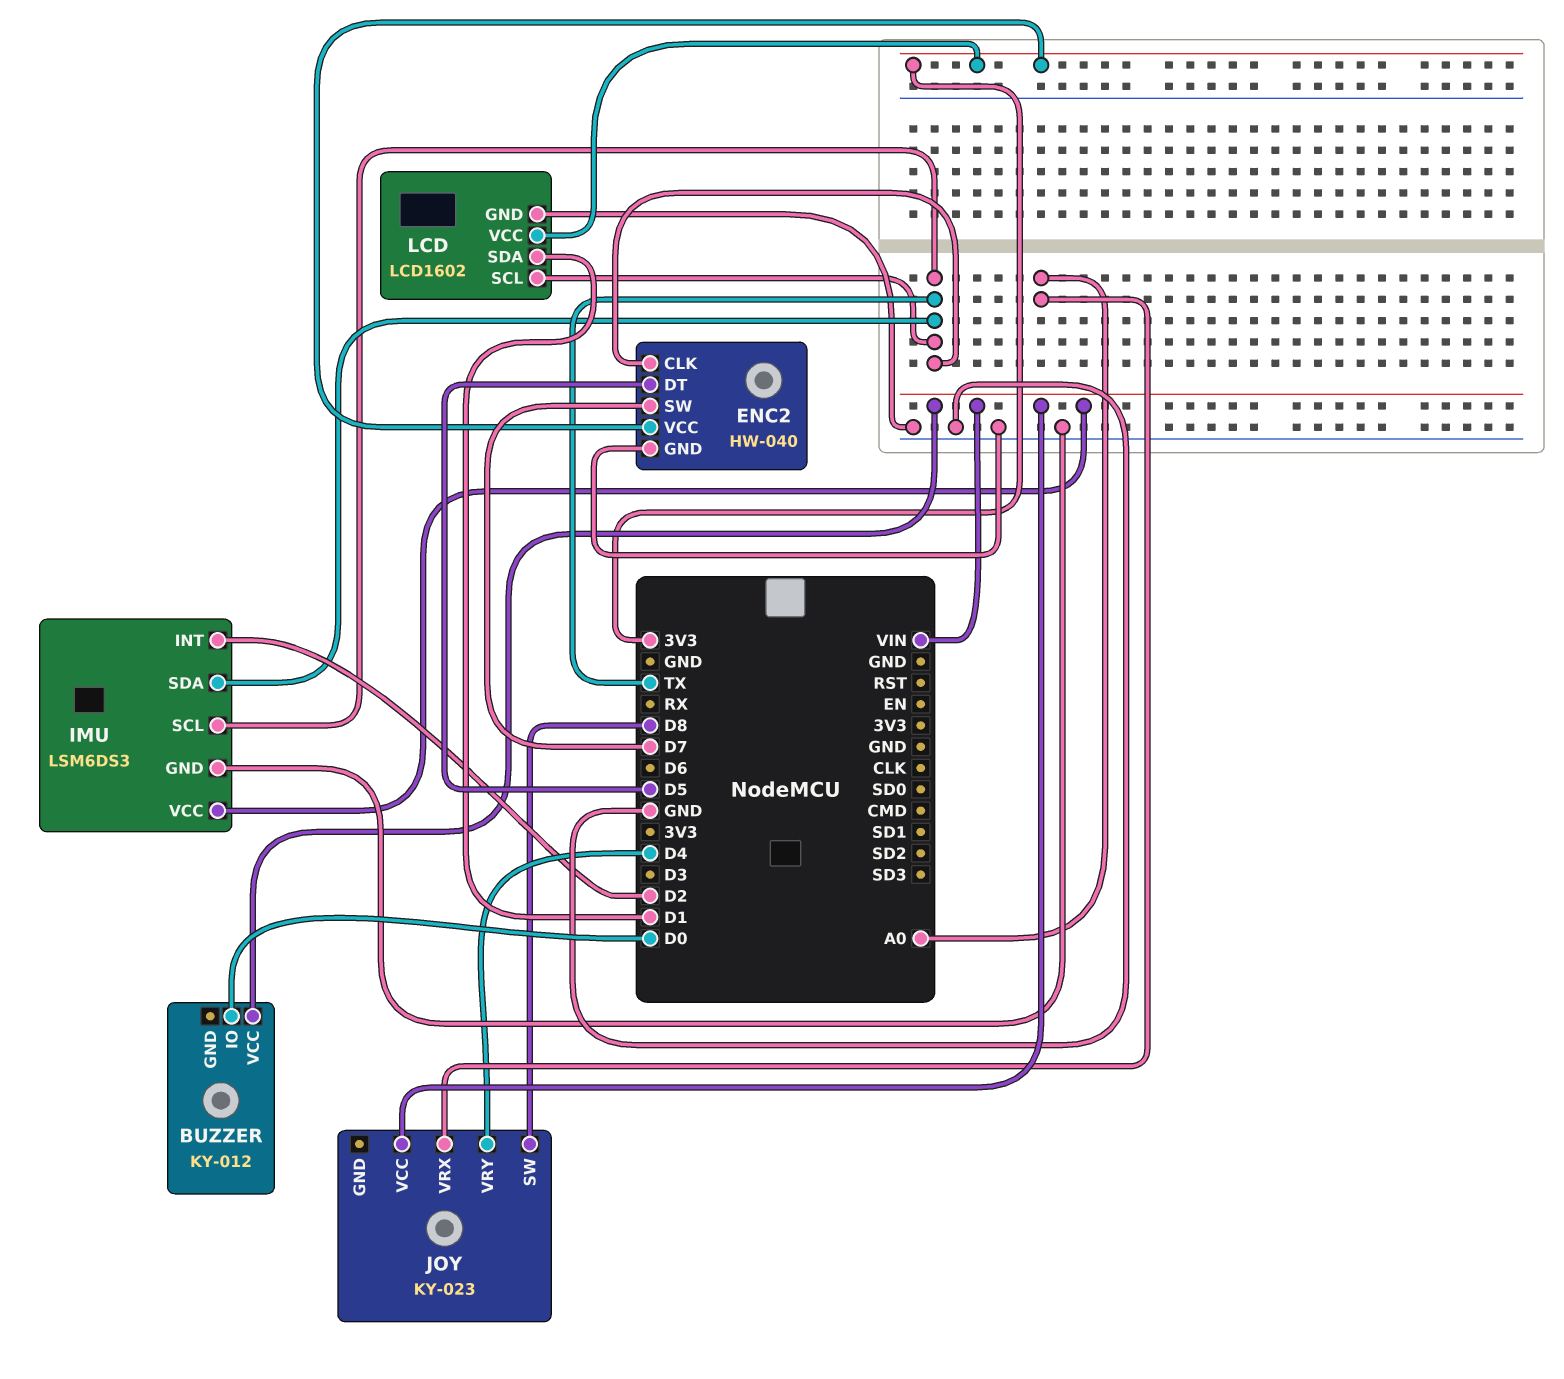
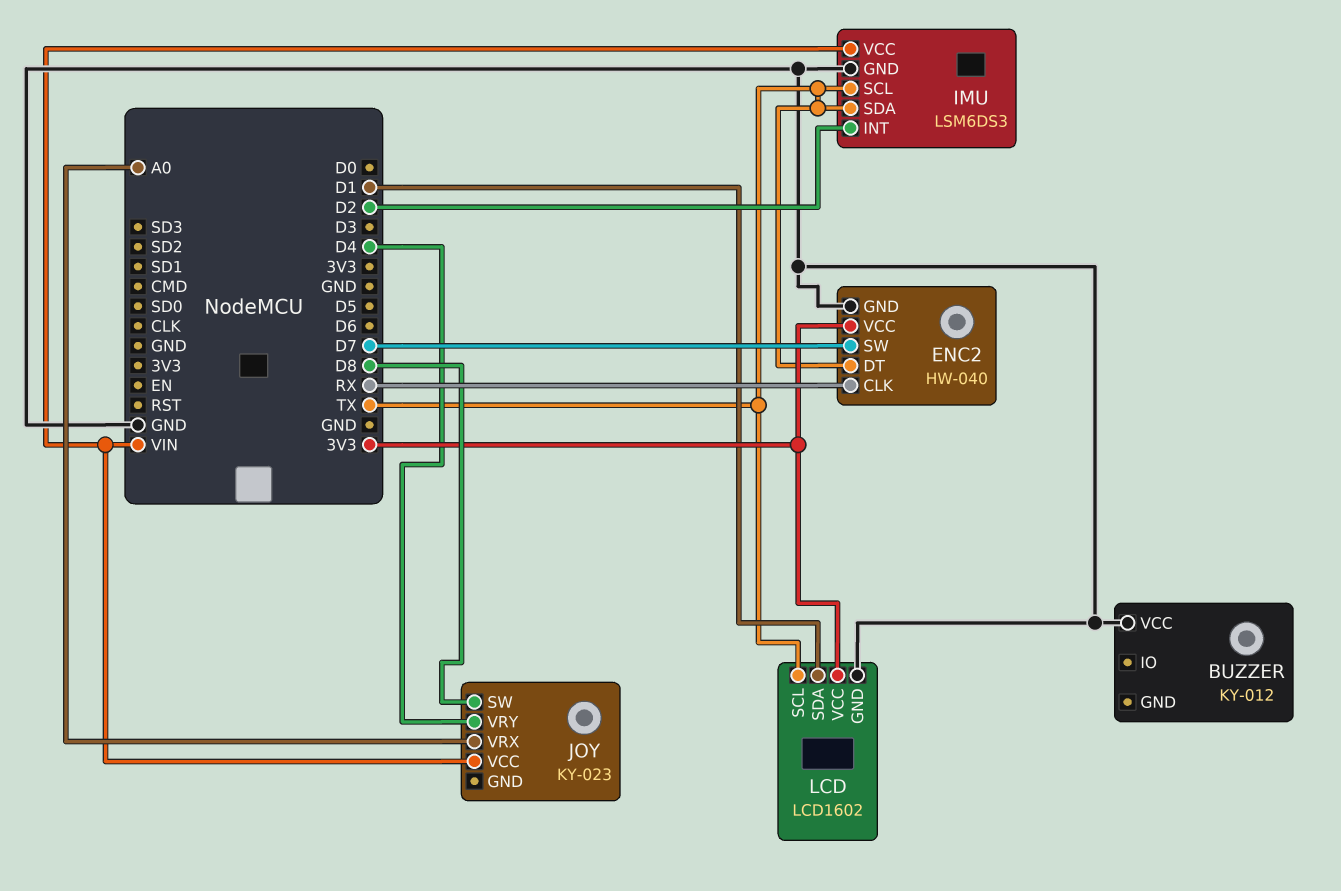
BUZZER pin IO: D0 -> none
BUZZER pin VCC: VIN -> GND
ENC2 pin CLK: TX -> RX
ENC2 pin DT: D5 -> TX

